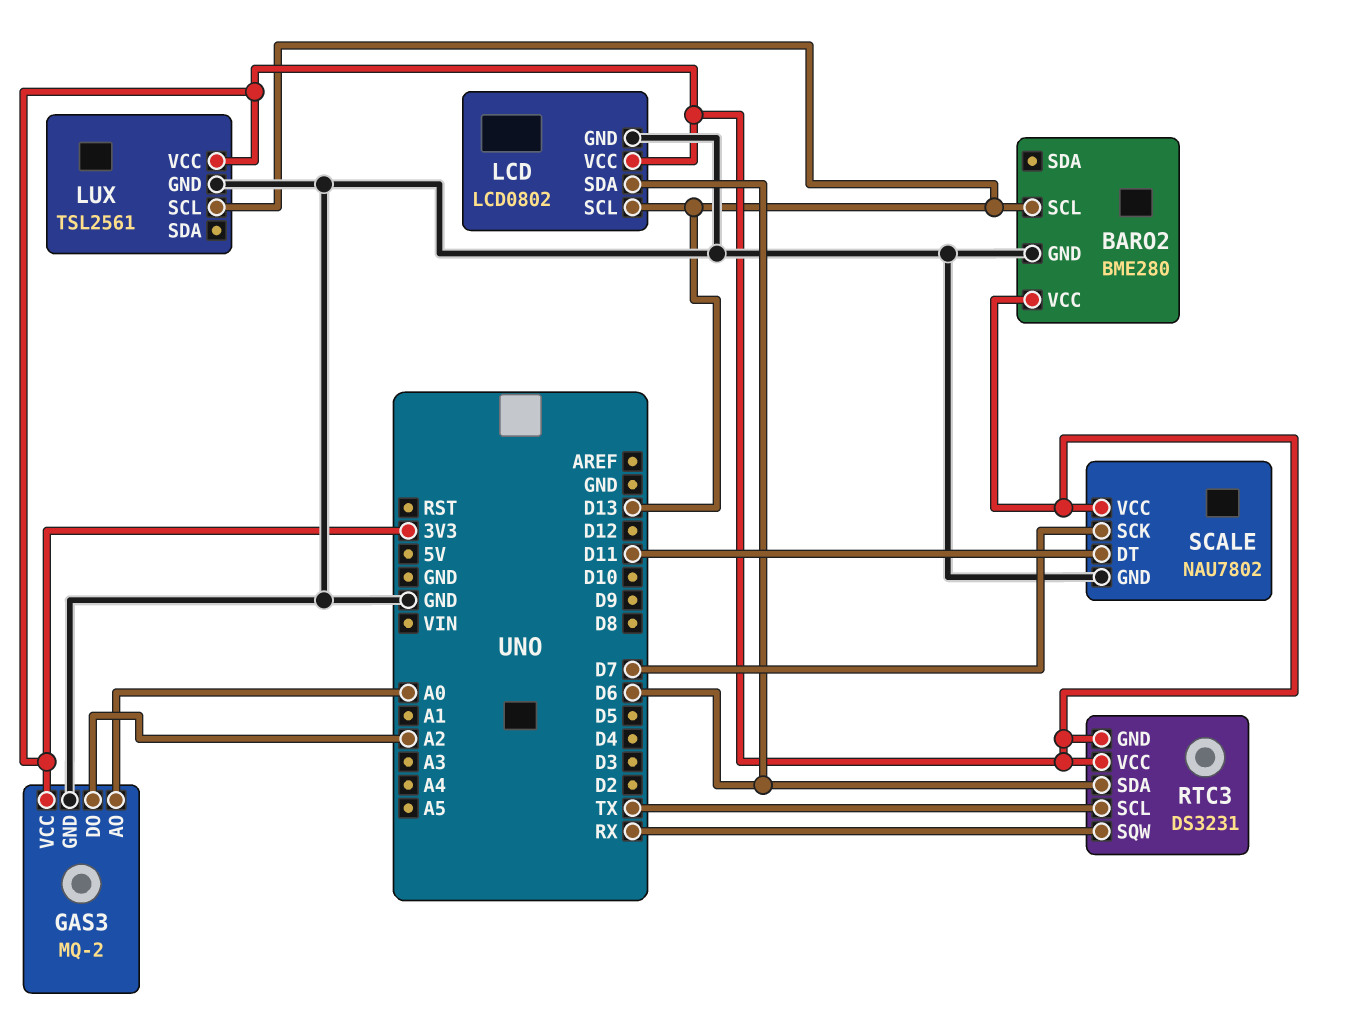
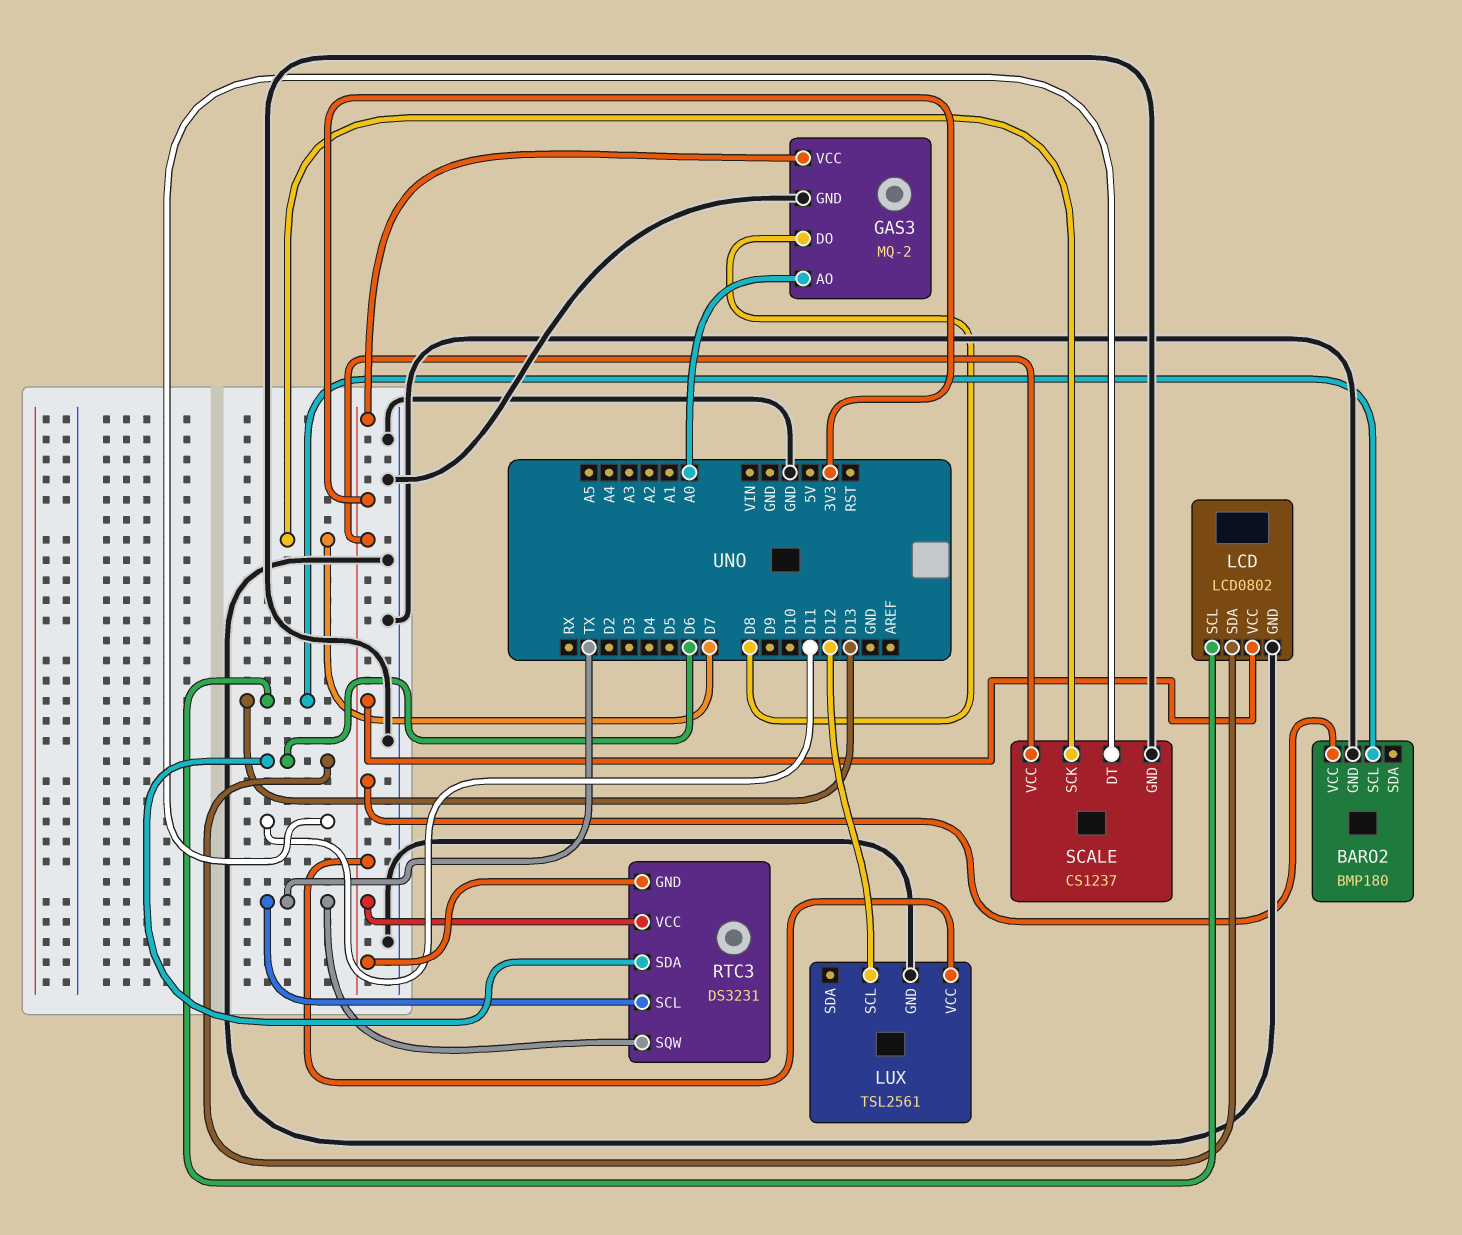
BARO2: BME280 -> BMP180
GAS3 pin DO: A2 -> D8
LUX pin SCL: D13 -> D12
RTC3 pin SQW: RX -> TX
SCALE: NAU7802 -> CS1237

